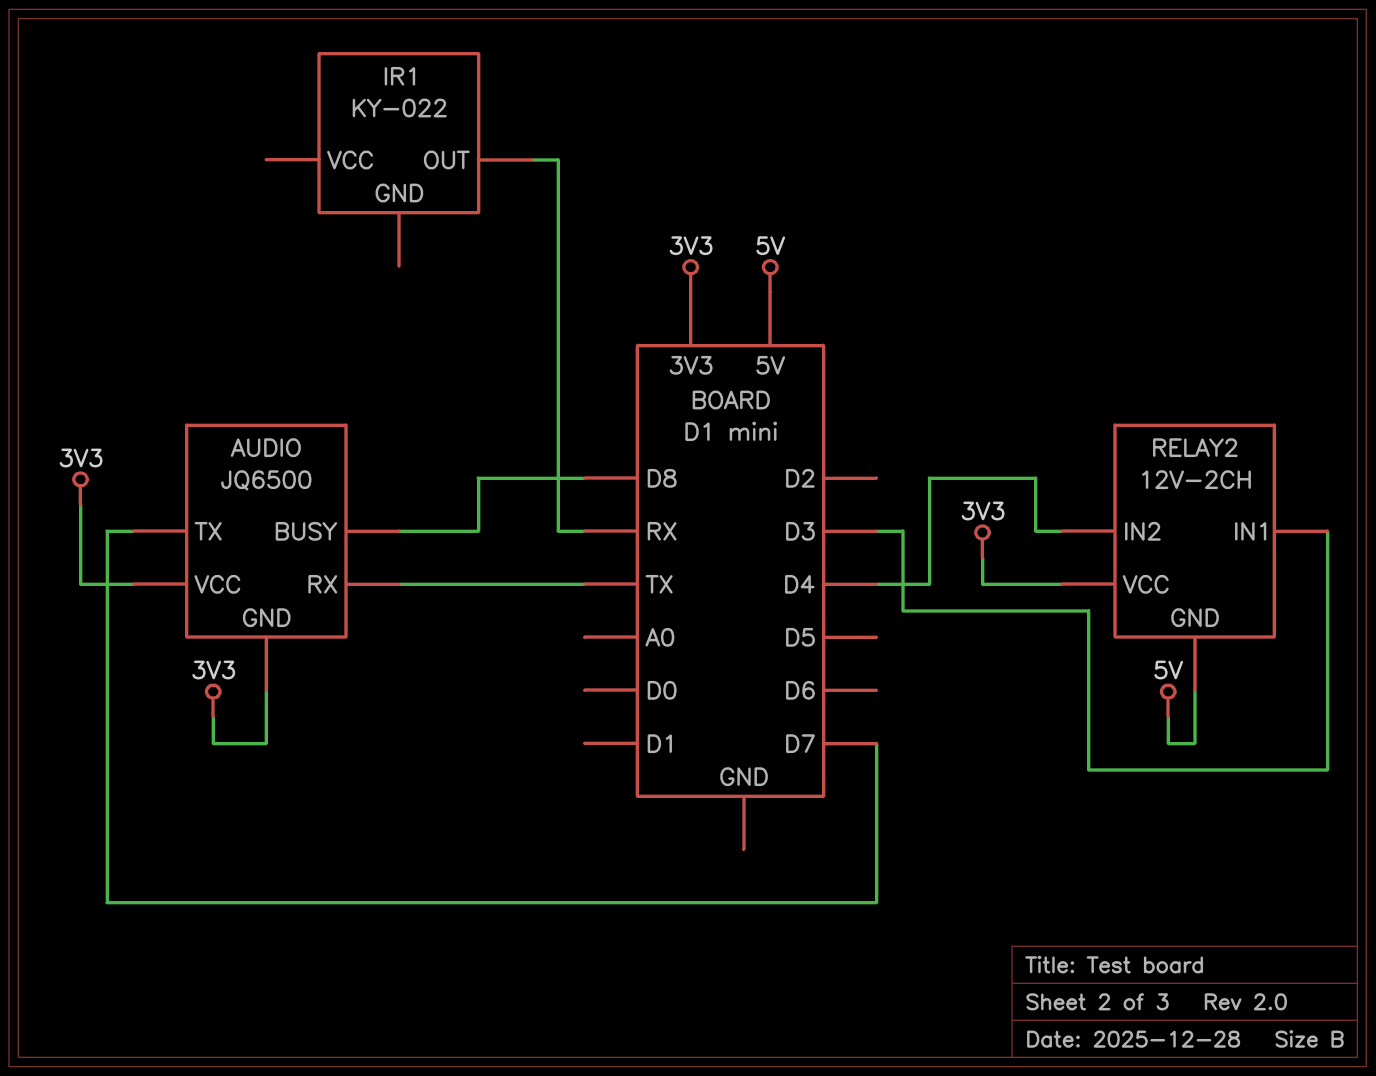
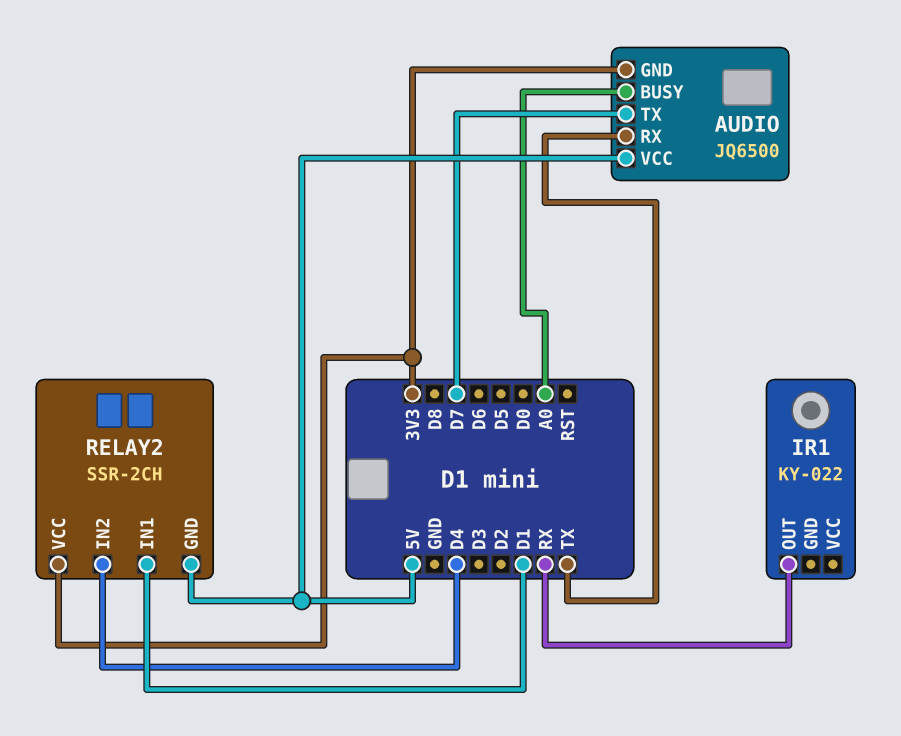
AUDIO pin BUSY: D8 -> A0
AUDIO pin VCC: 3V3 -> 5V
RELAY2: 12V-2CH -> SSR-2CH
RELAY2 pin IN1: D3 -> D1

